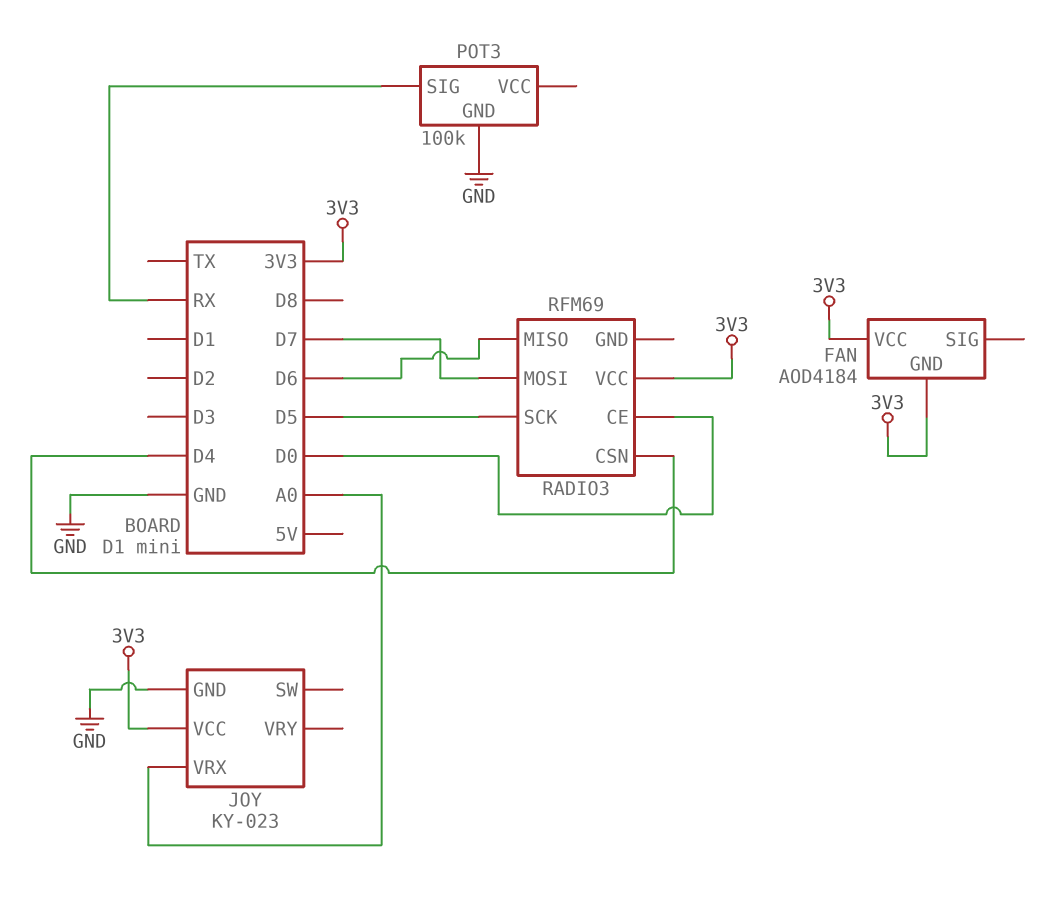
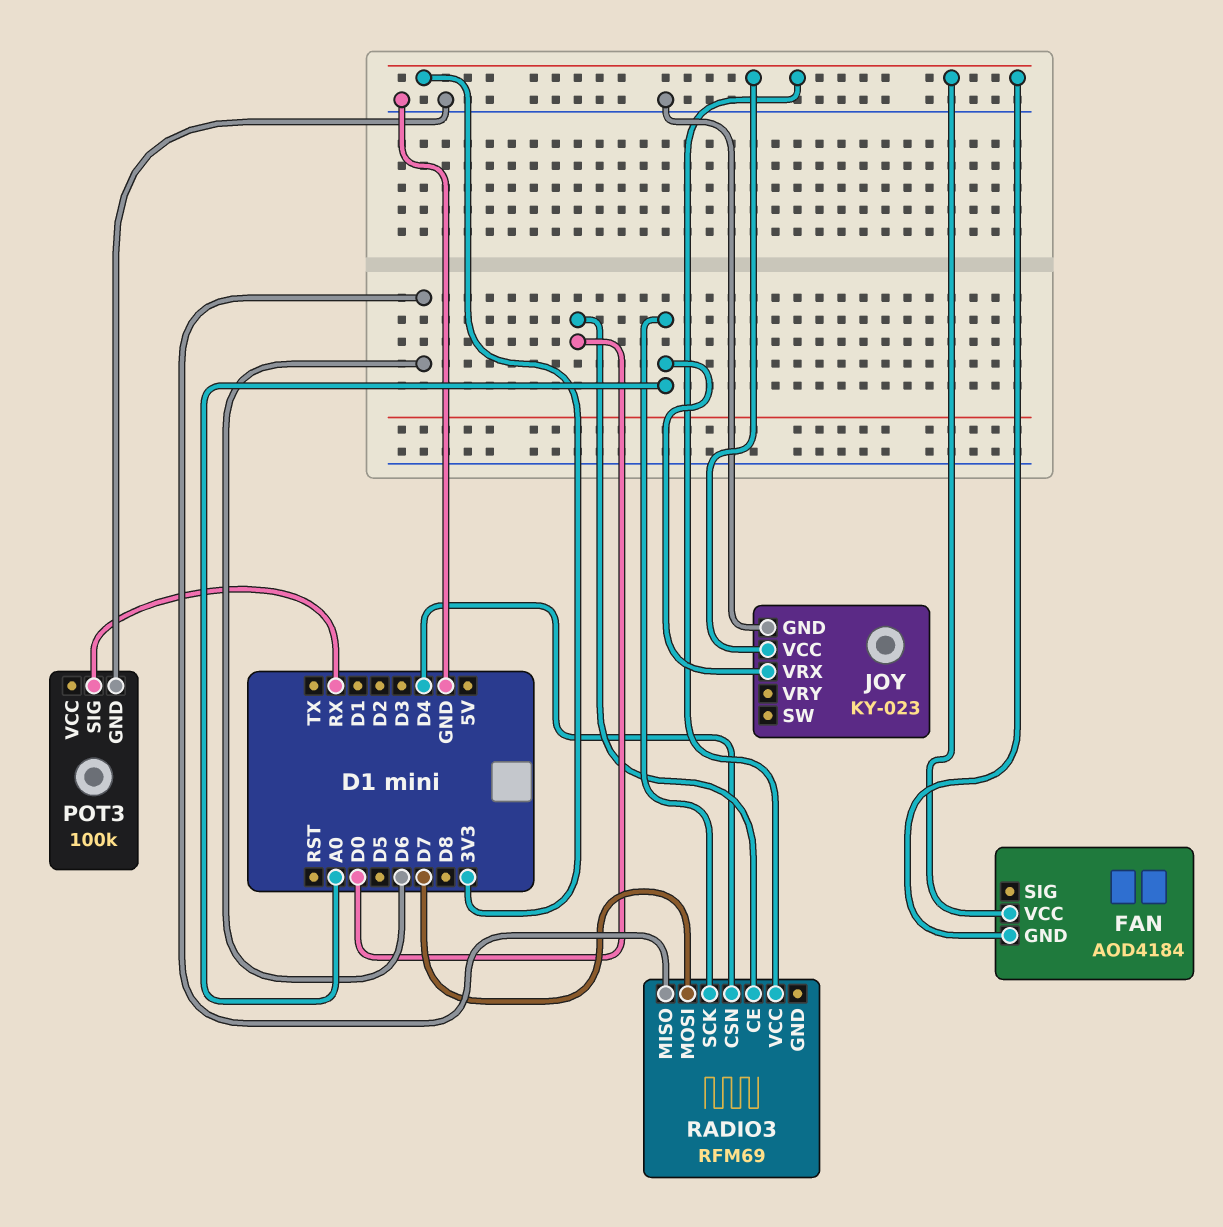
RADIO3 pin SCK: D5 -> A0

